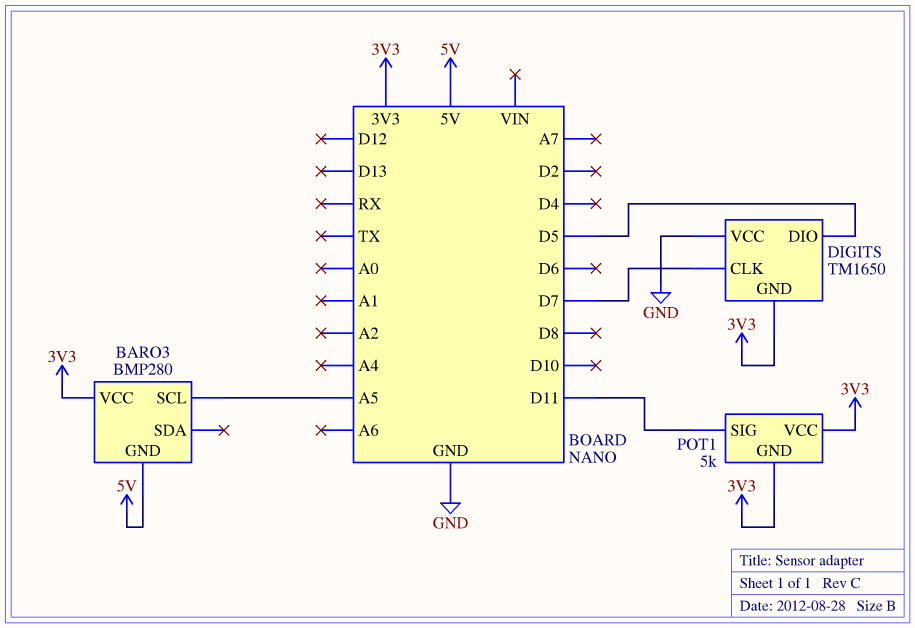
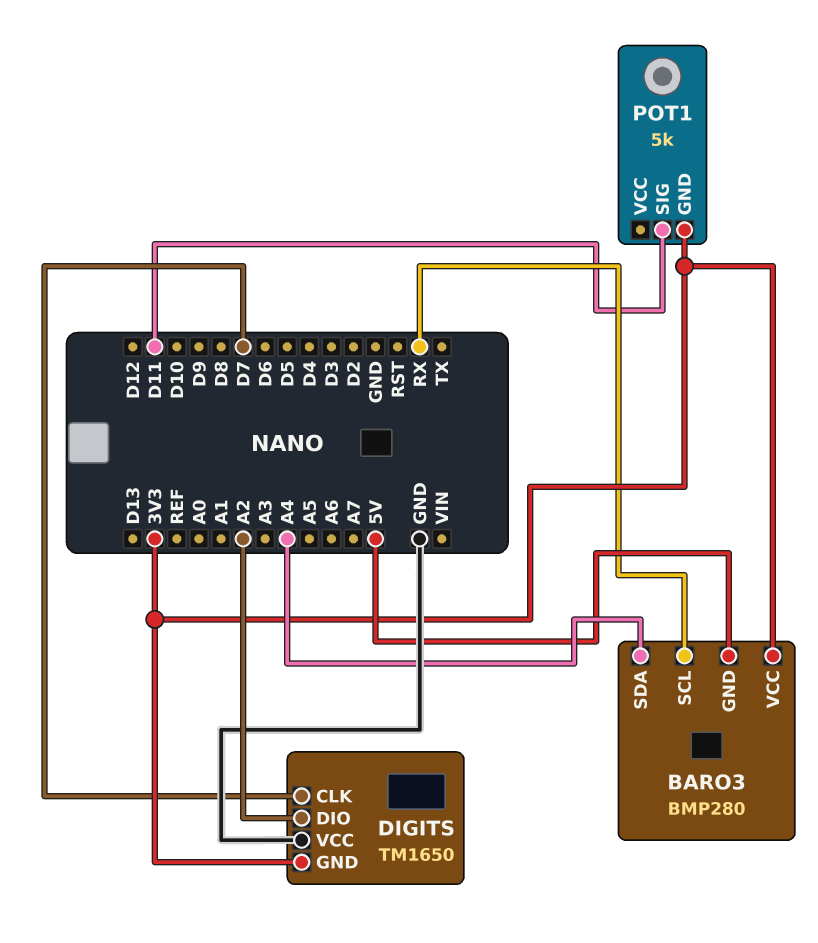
BARO3 pin SCL: A5 -> RX
BARO3 pin SDA: none -> A4
DIGITS pin DIO: D5 -> A2
POT1 pin VCC: 3V3 -> none

